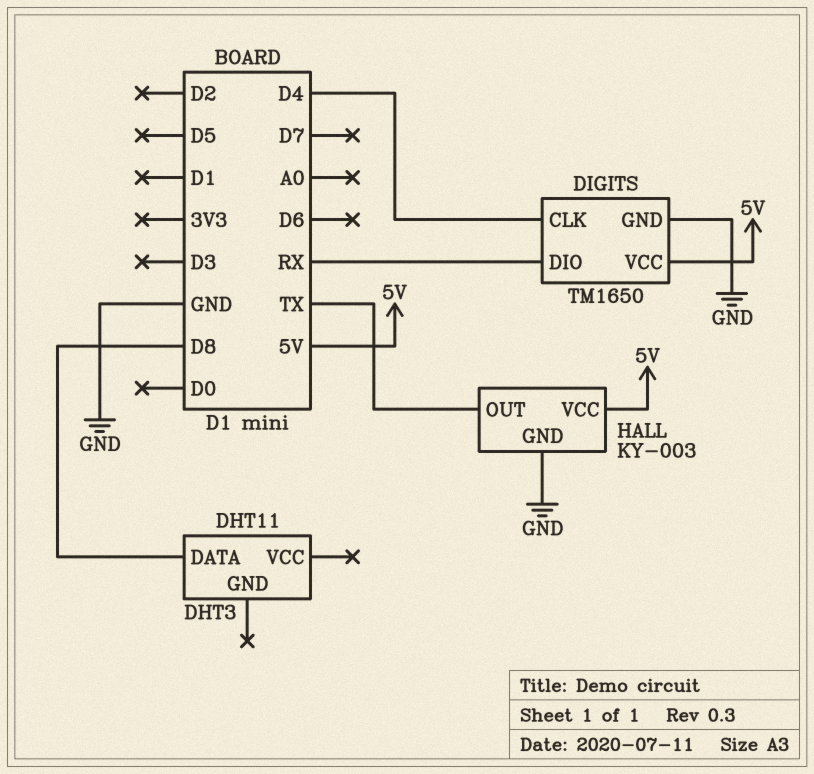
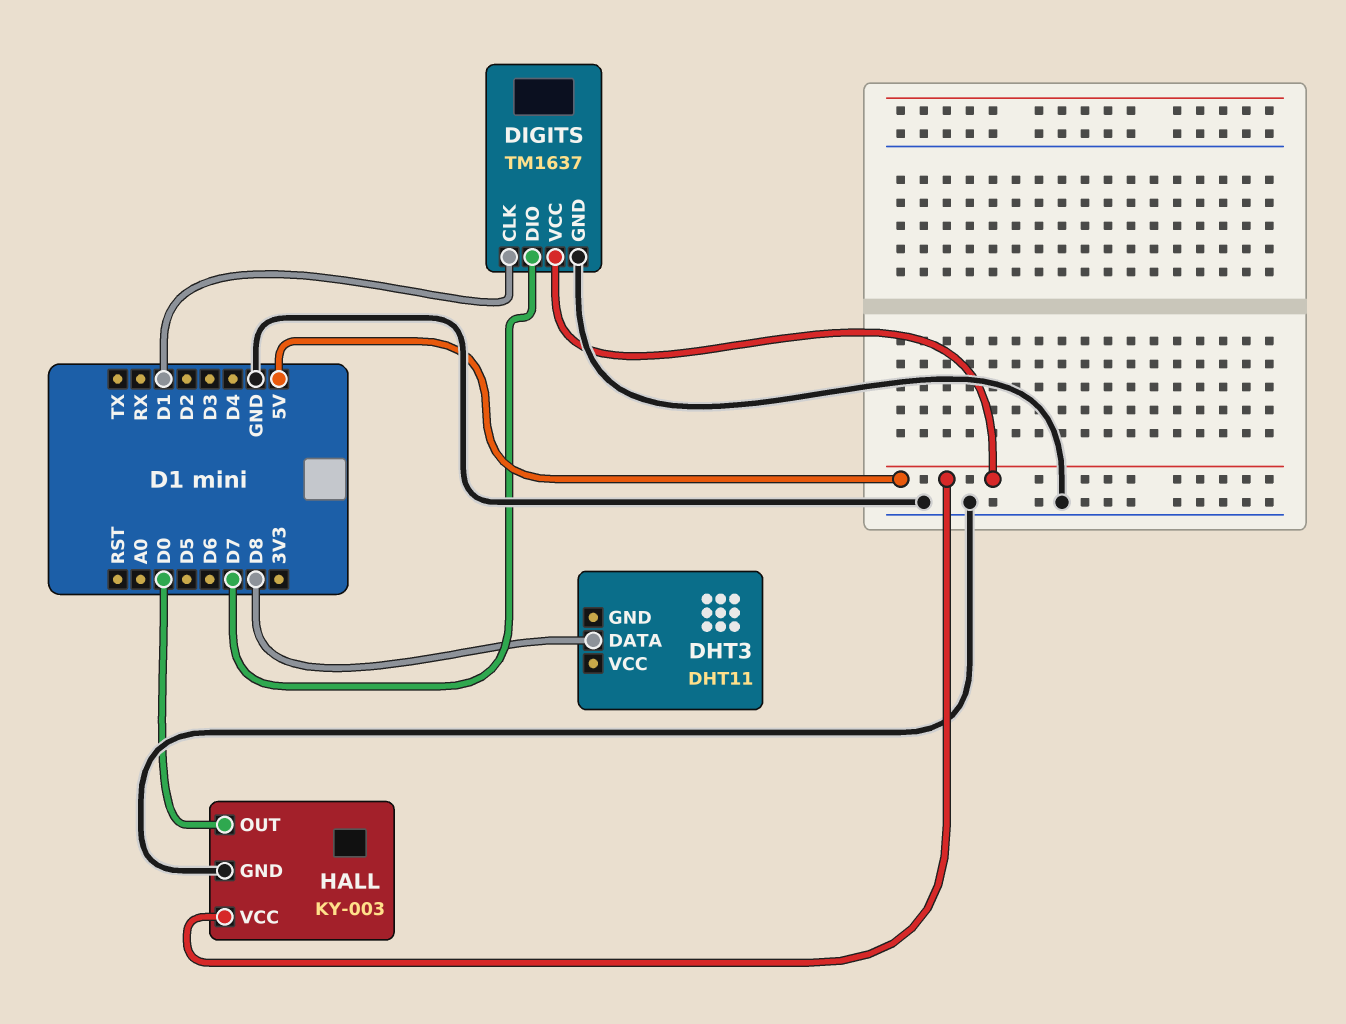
DIGITS: TM1650 -> TM1637
DIGITS pin CLK: D4 -> D1
DIGITS pin DIO: RX -> D7
HALL pin OUT: TX -> D0

